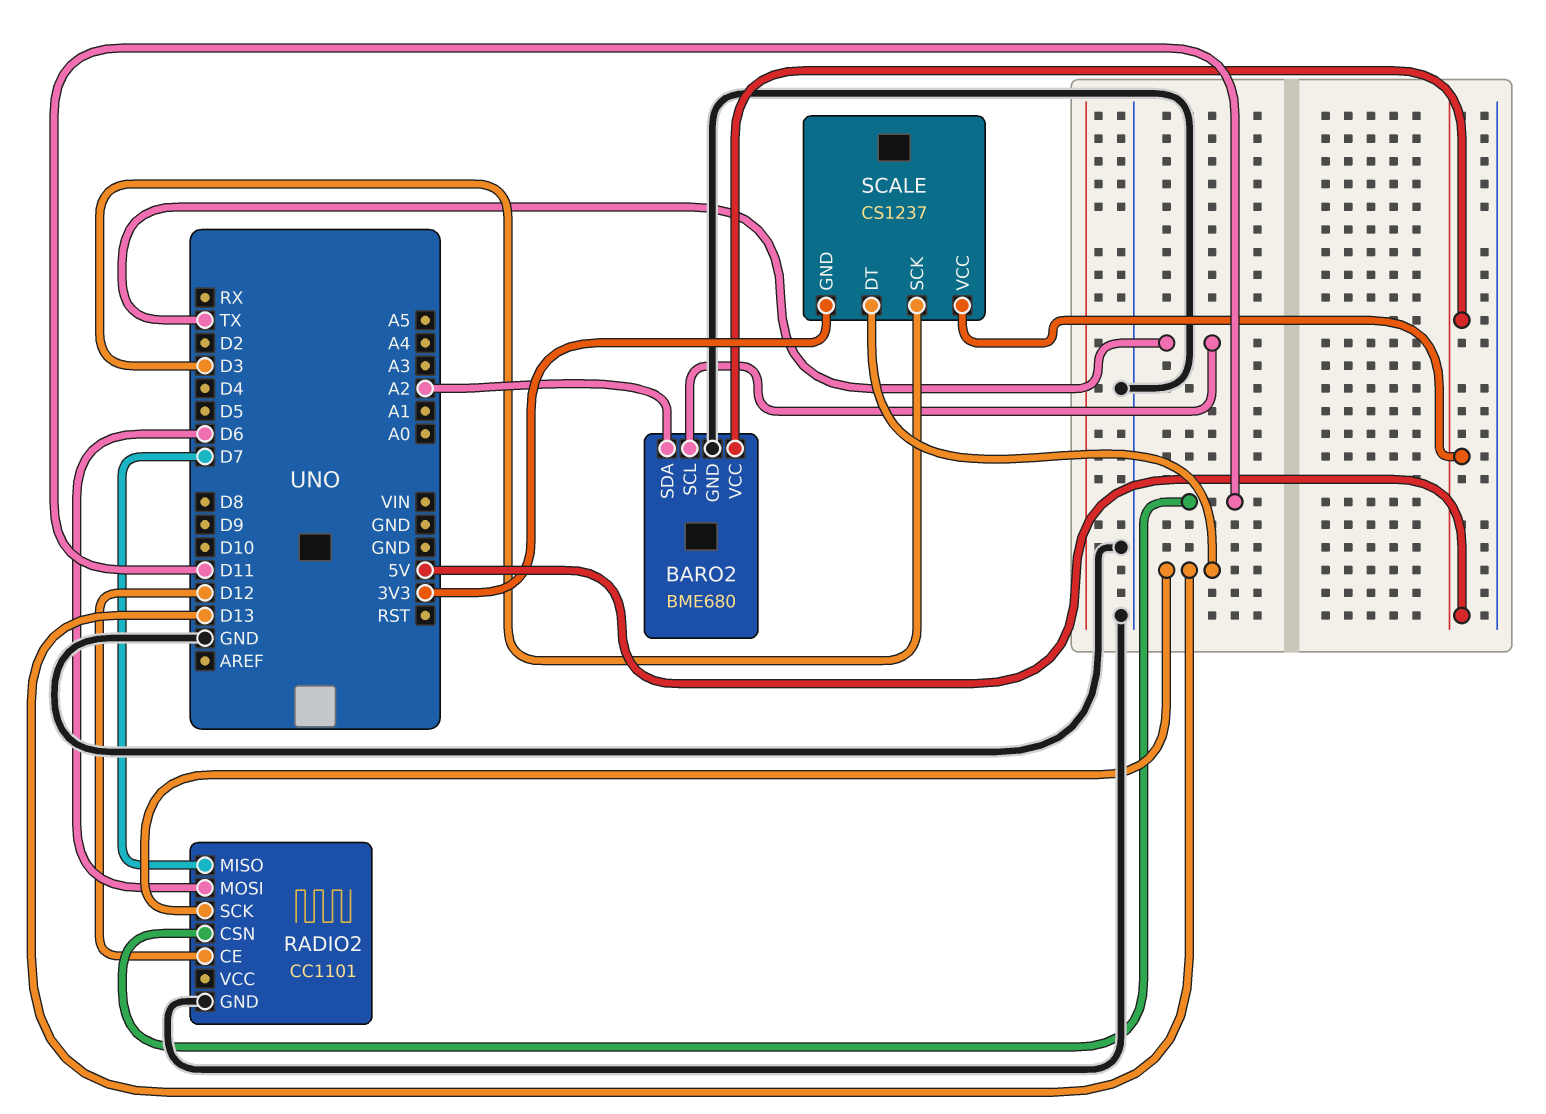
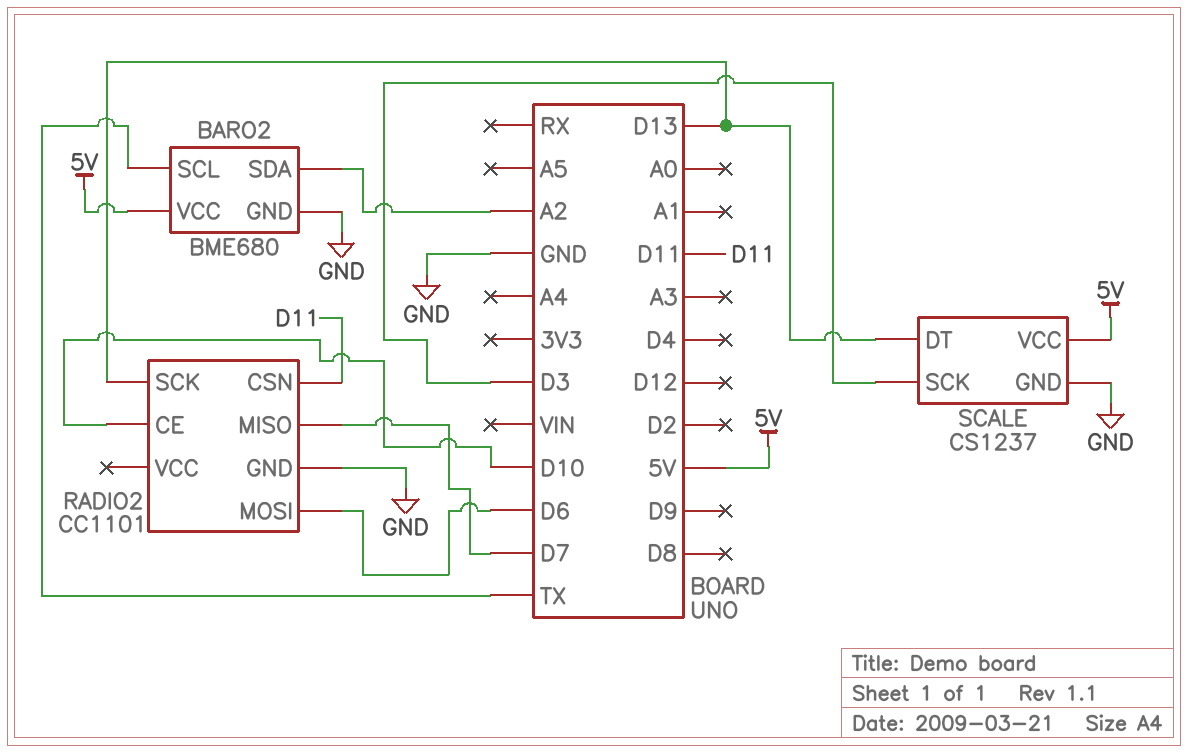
RADIO2 pin CE: D12 -> D10
SCALE pin GND: 3V3 -> GND

